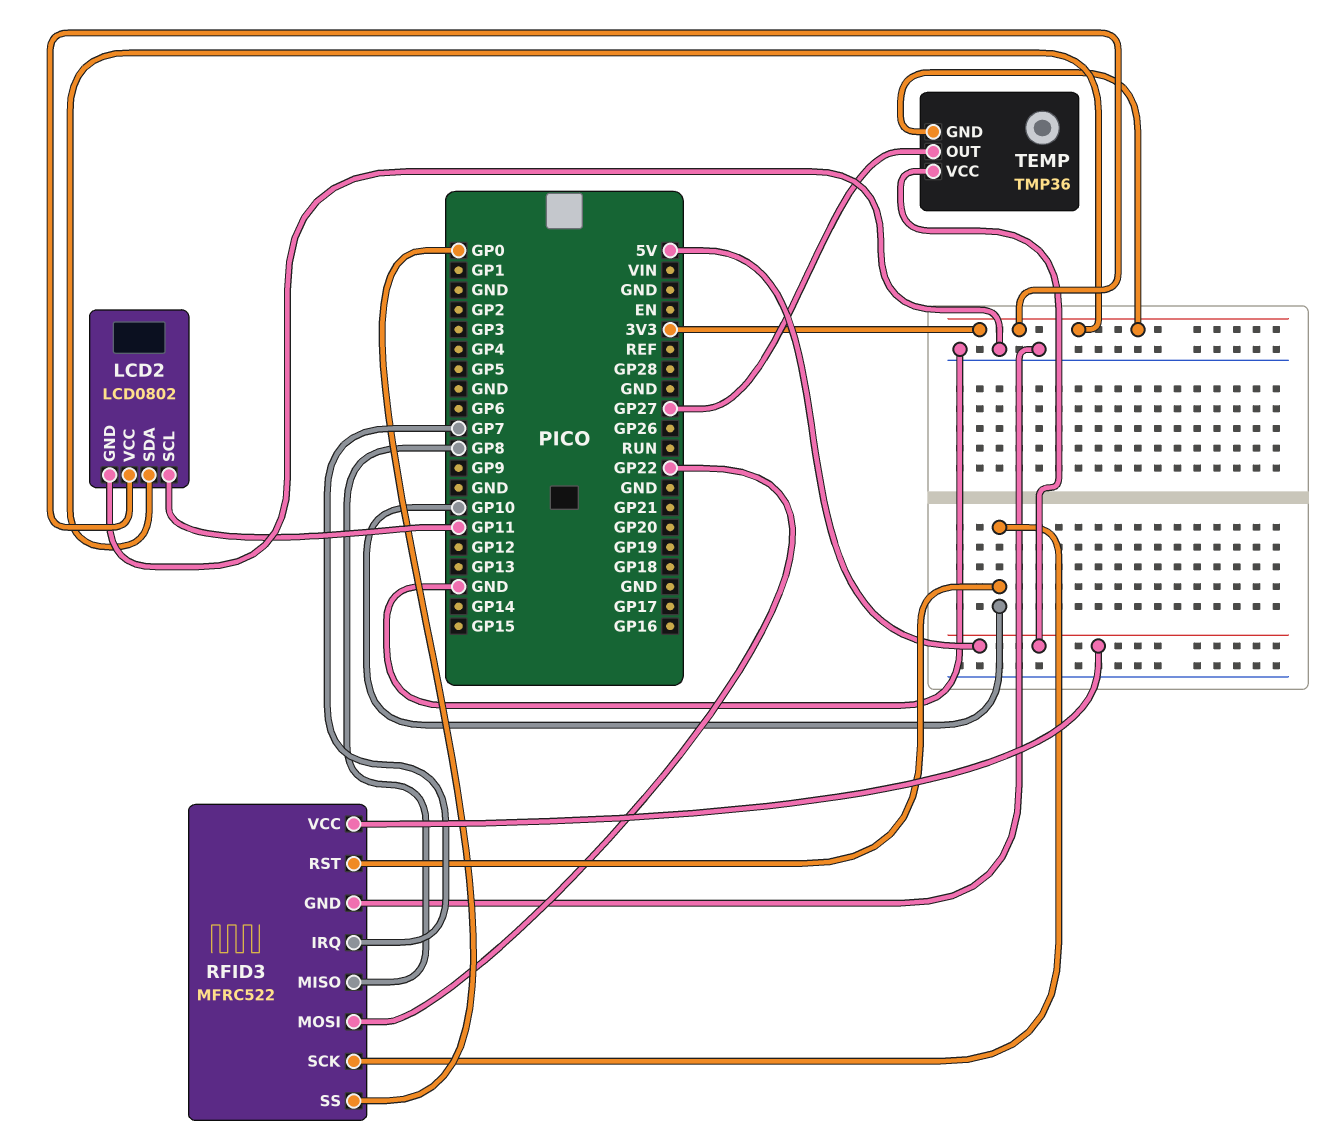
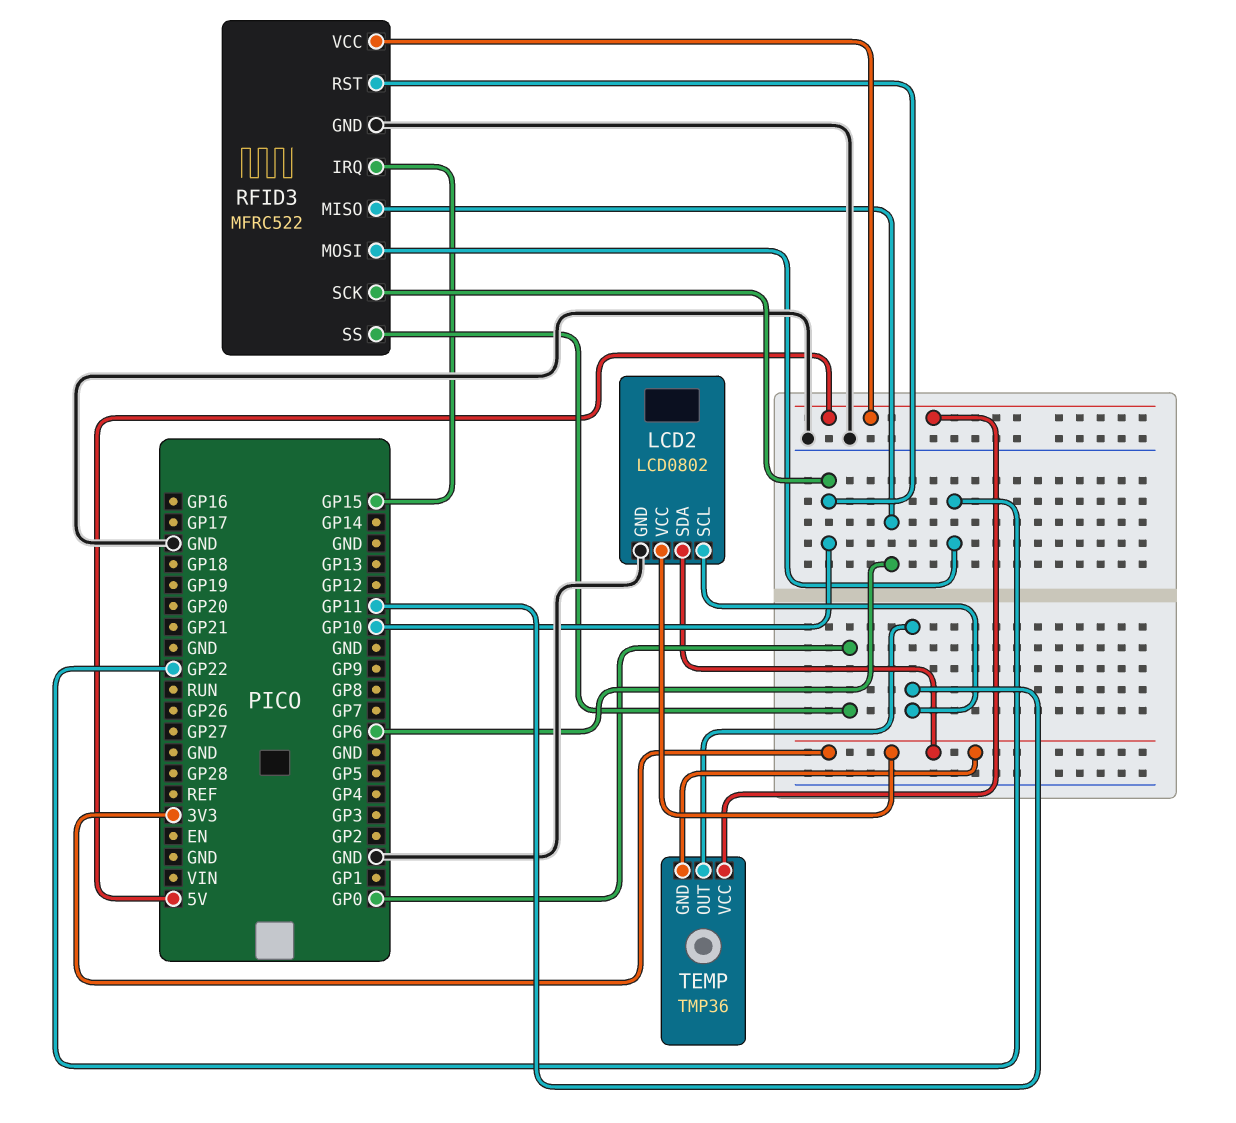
RFID3 pin IRQ: GP7 -> GP15
RFID3 pin MISO: GP8 -> GP6
TEMP pin OUT: GP27 -> GP11

